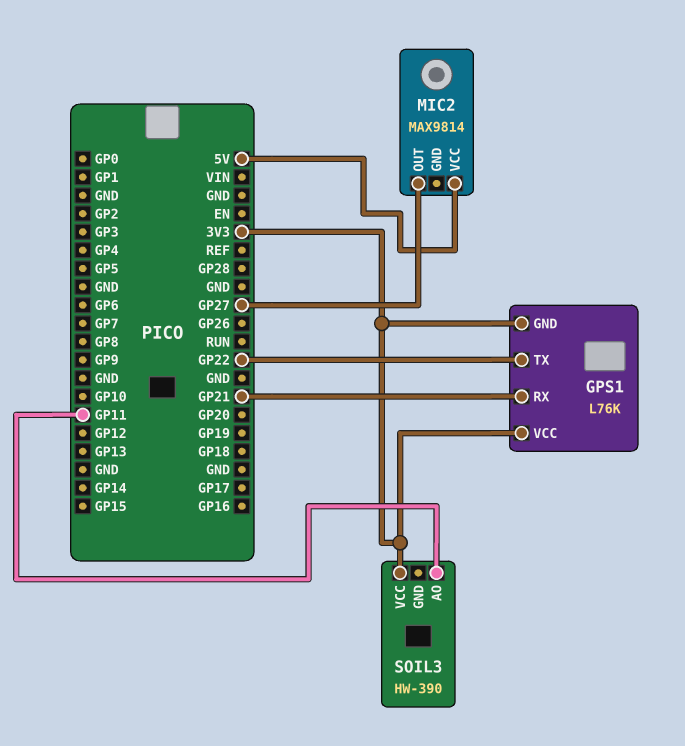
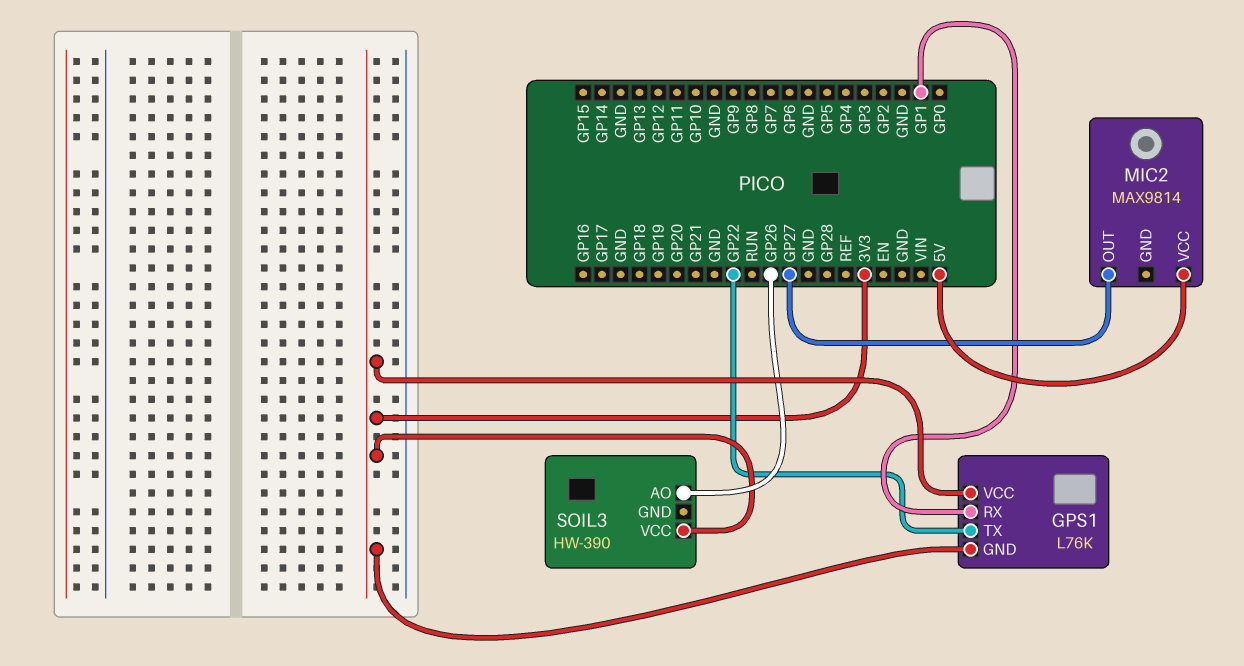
GPS1 pin RX: GP21 -> GP1
SOIL3 pin AO: GP11 -> GP26

